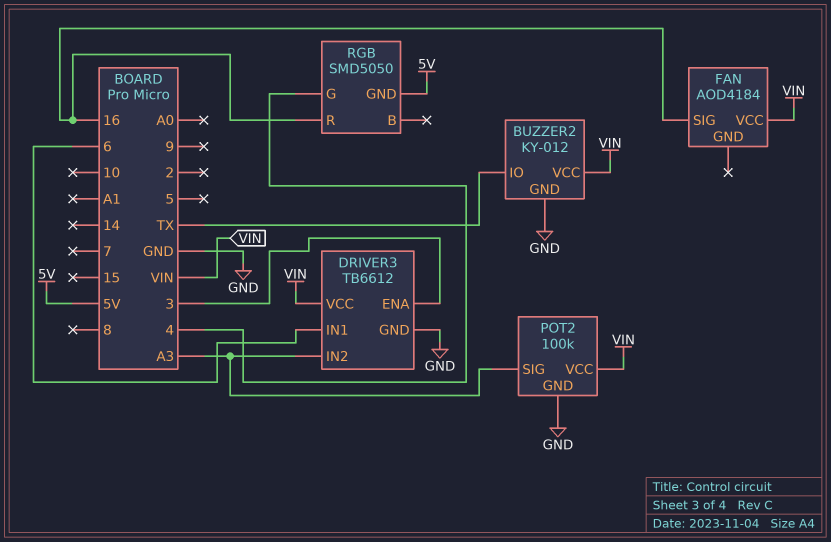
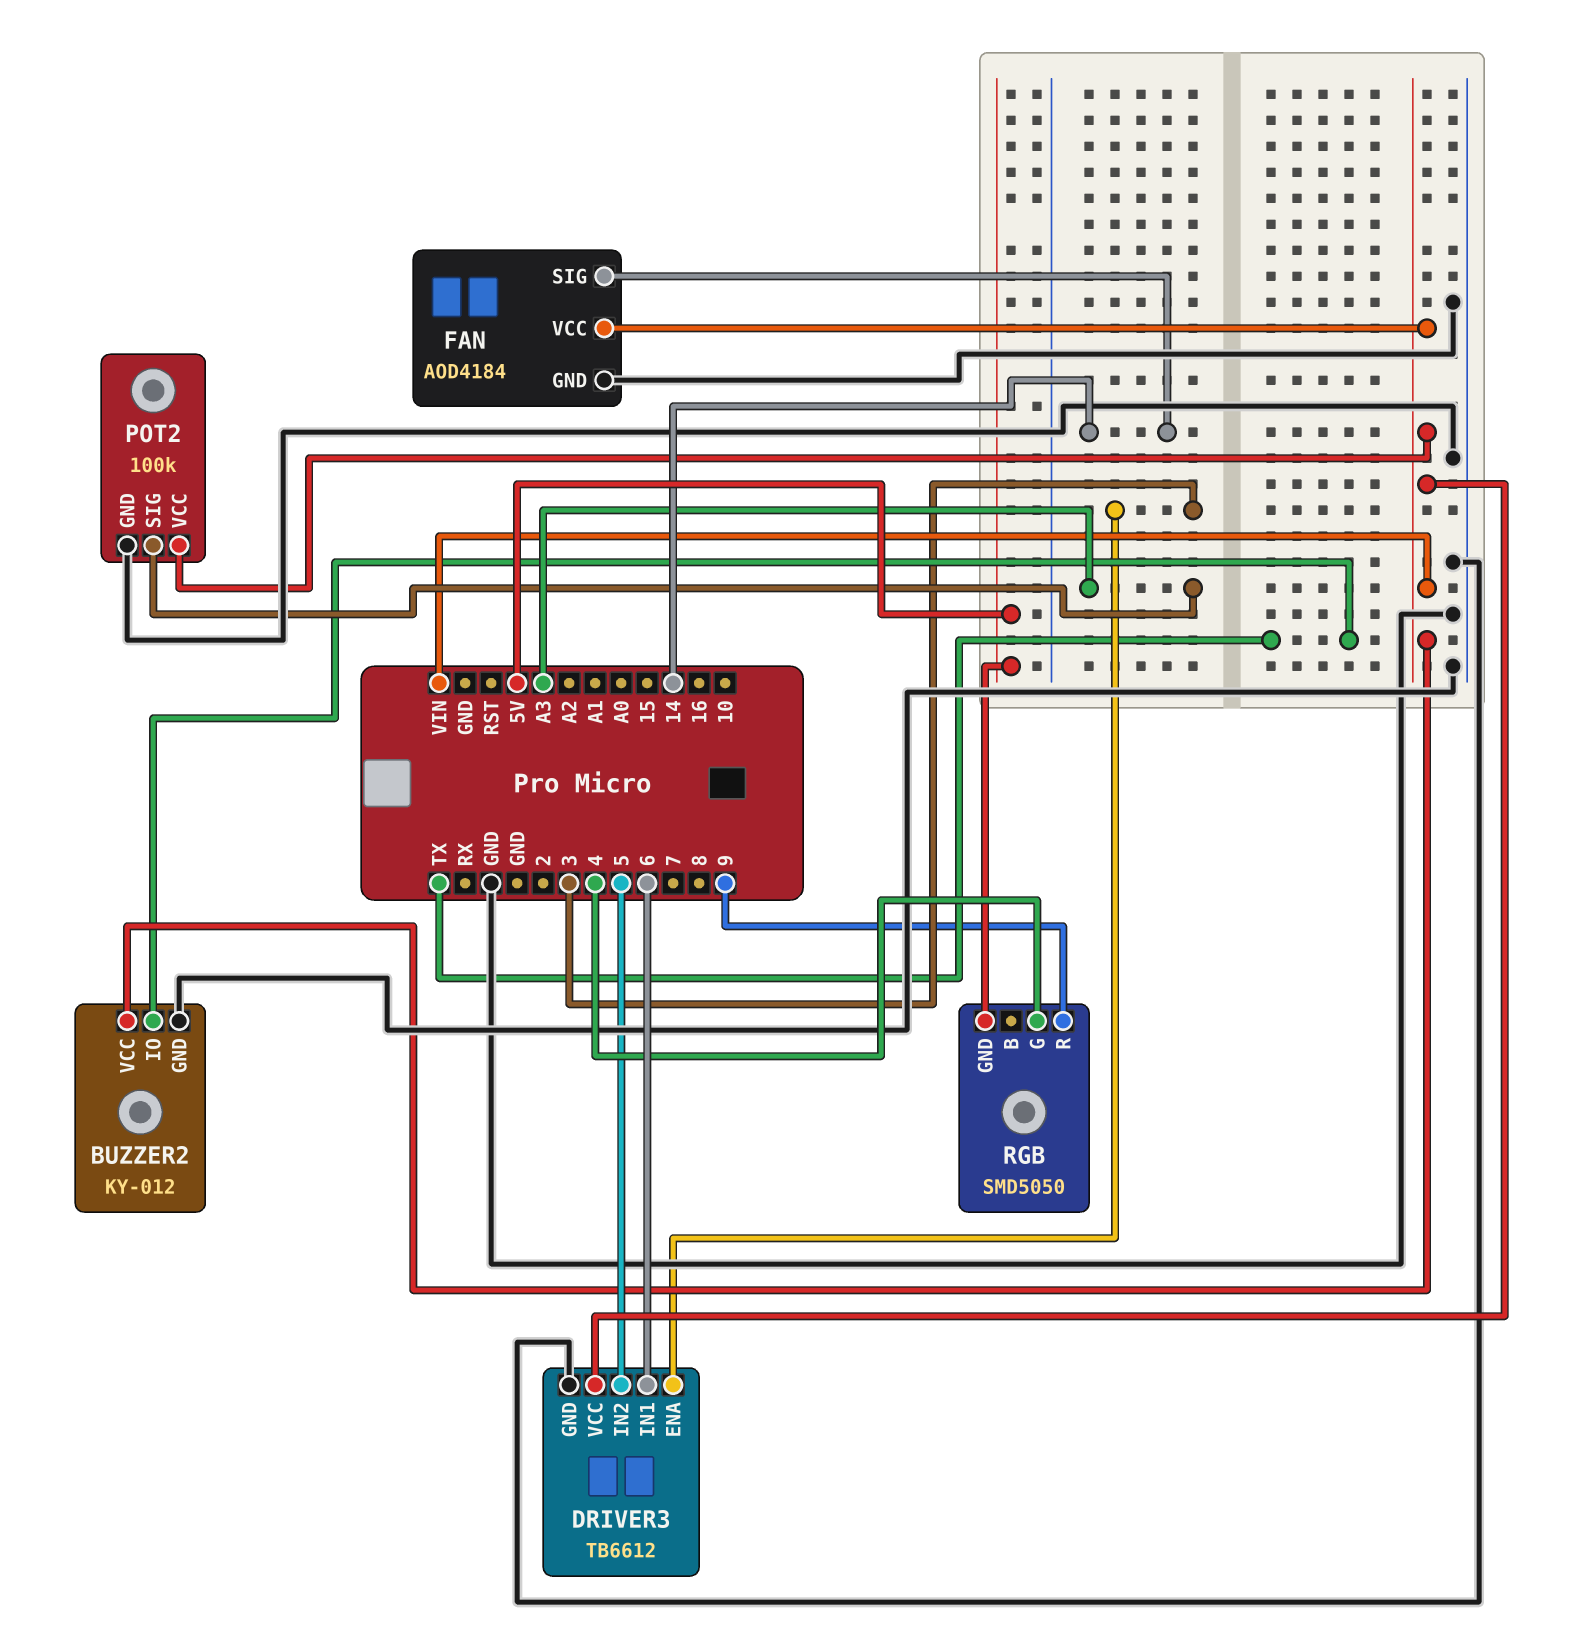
DRIVER3 pin IN2: A3 -> 5
FAN pin GND: none -> GND
FAN pin SIG: 16 -> 14
RGB pin R: 16 -> 9

